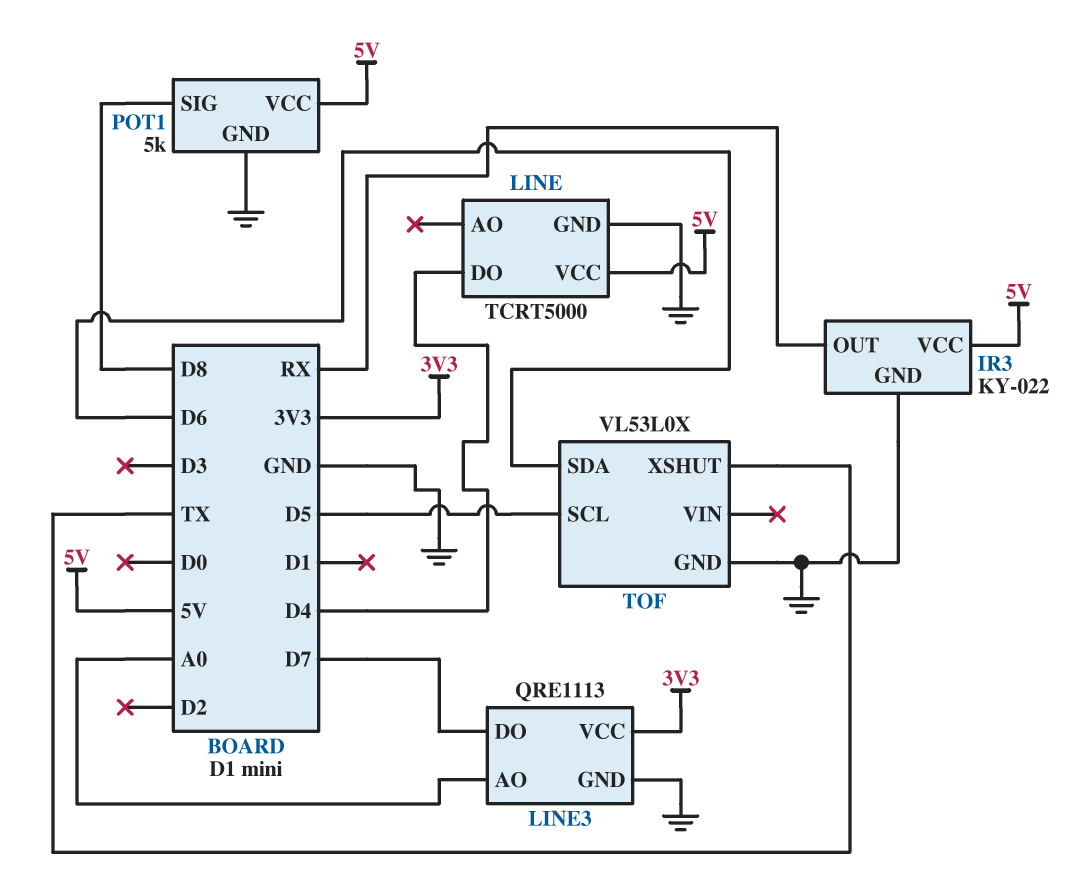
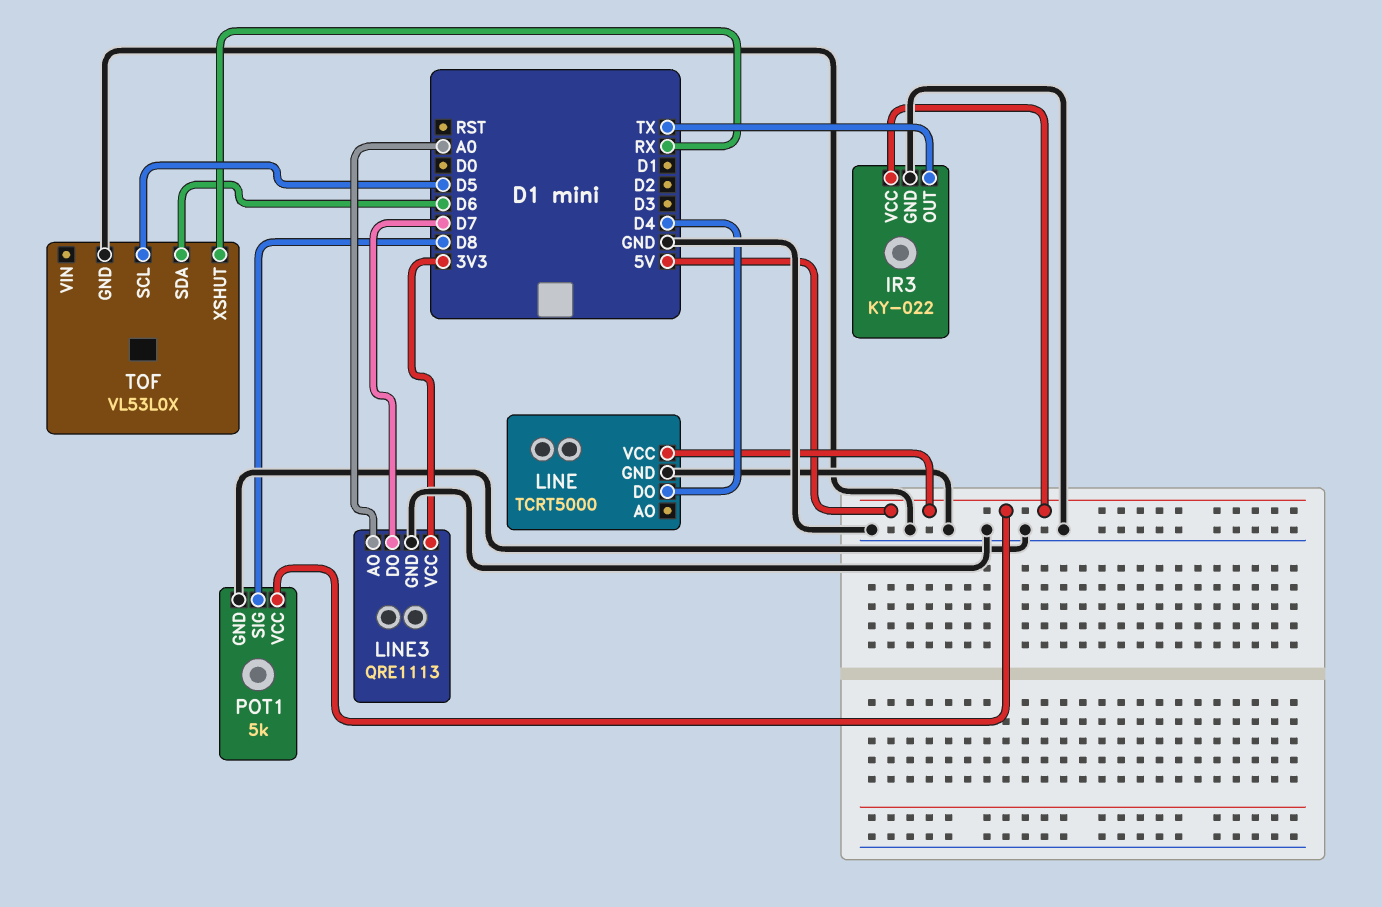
IR3 pin OUT: RX -> TX
TOF pin XSHUT: TX -> RX

